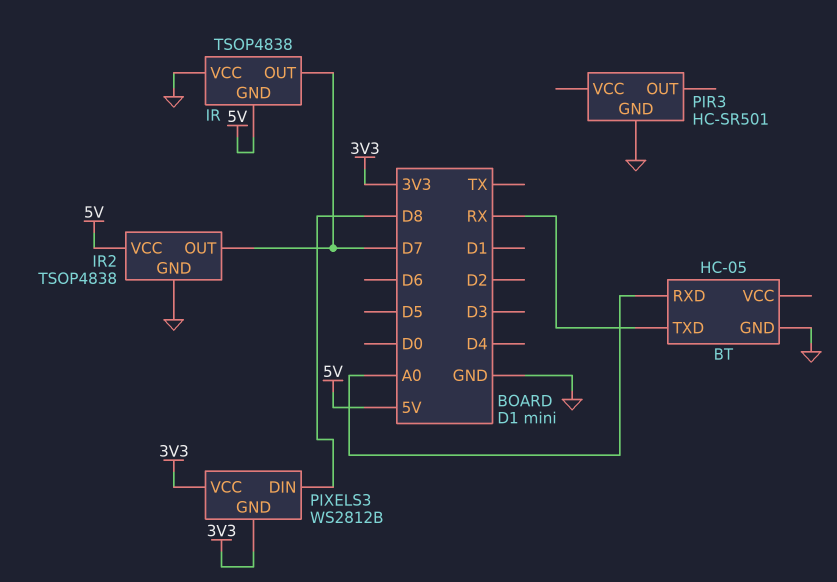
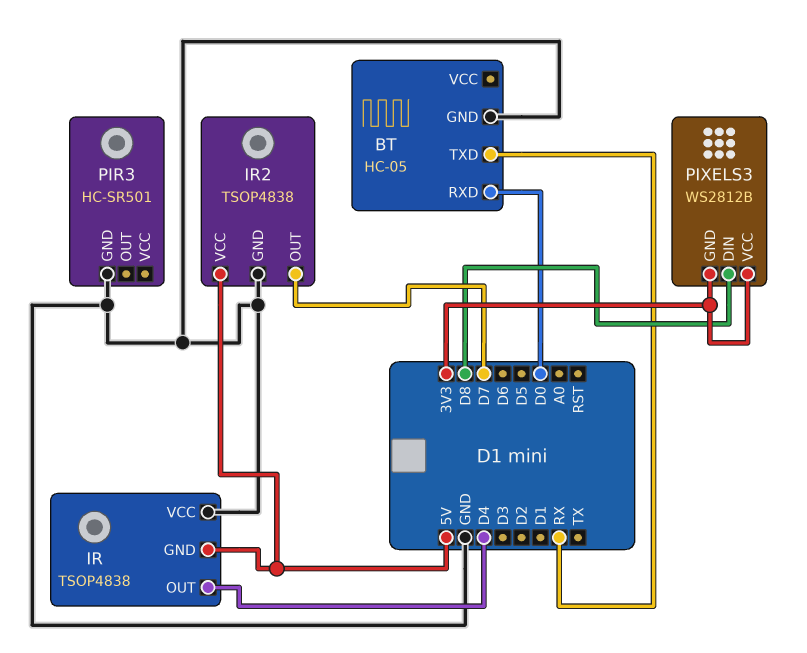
BT pin RXD: A0 -> D0
IR pin OUT: D7 -> D4

